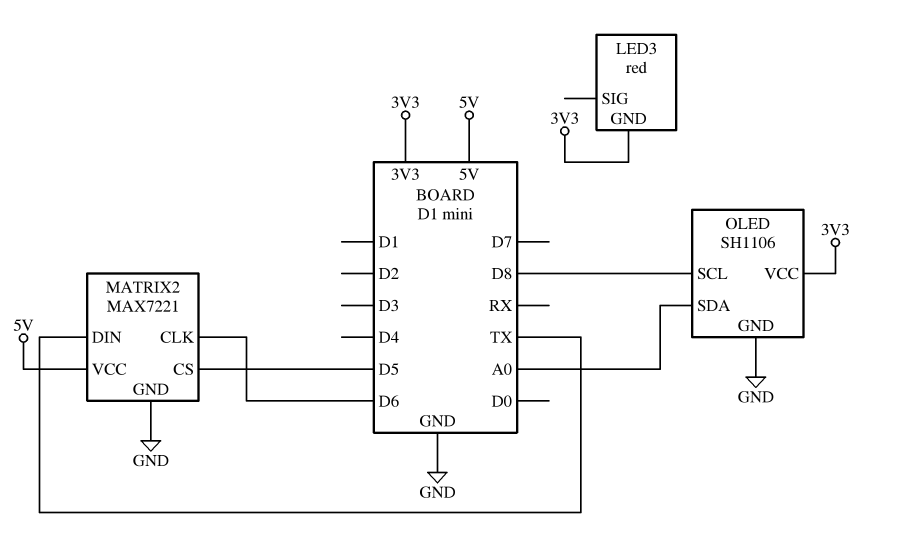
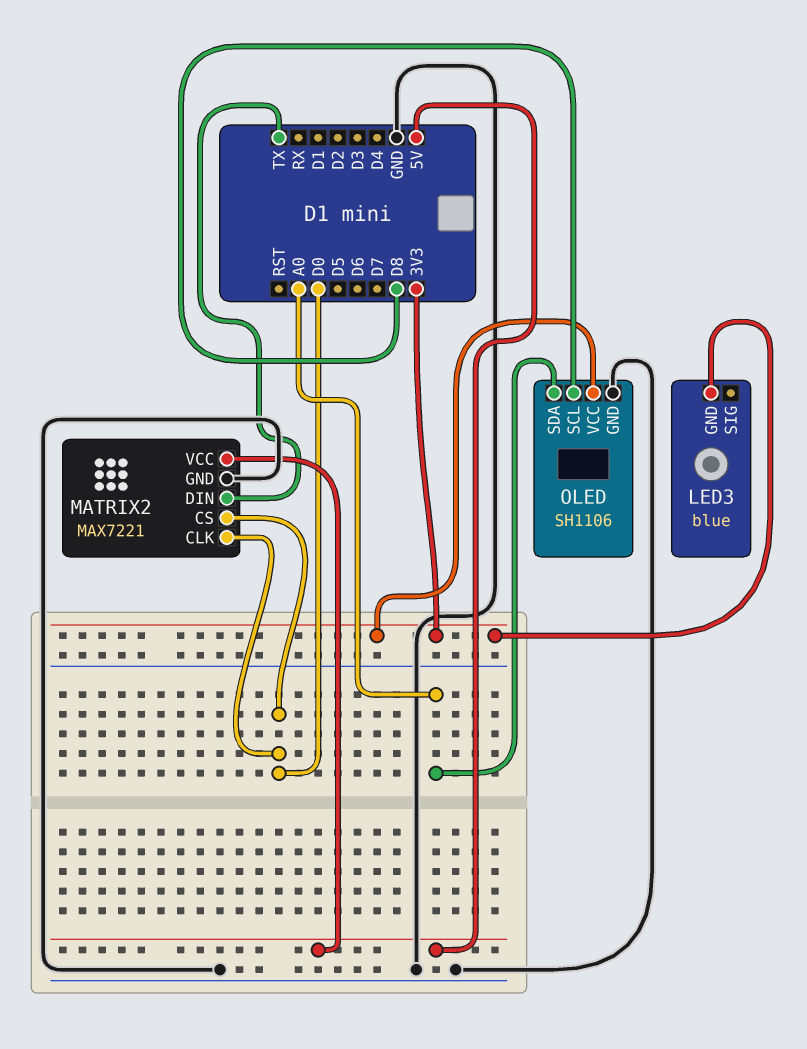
LED3: red -> blue
MATRIX2 pin CLK: D6 -> D0
MATRIX2 pin CS: D5 -> D0

